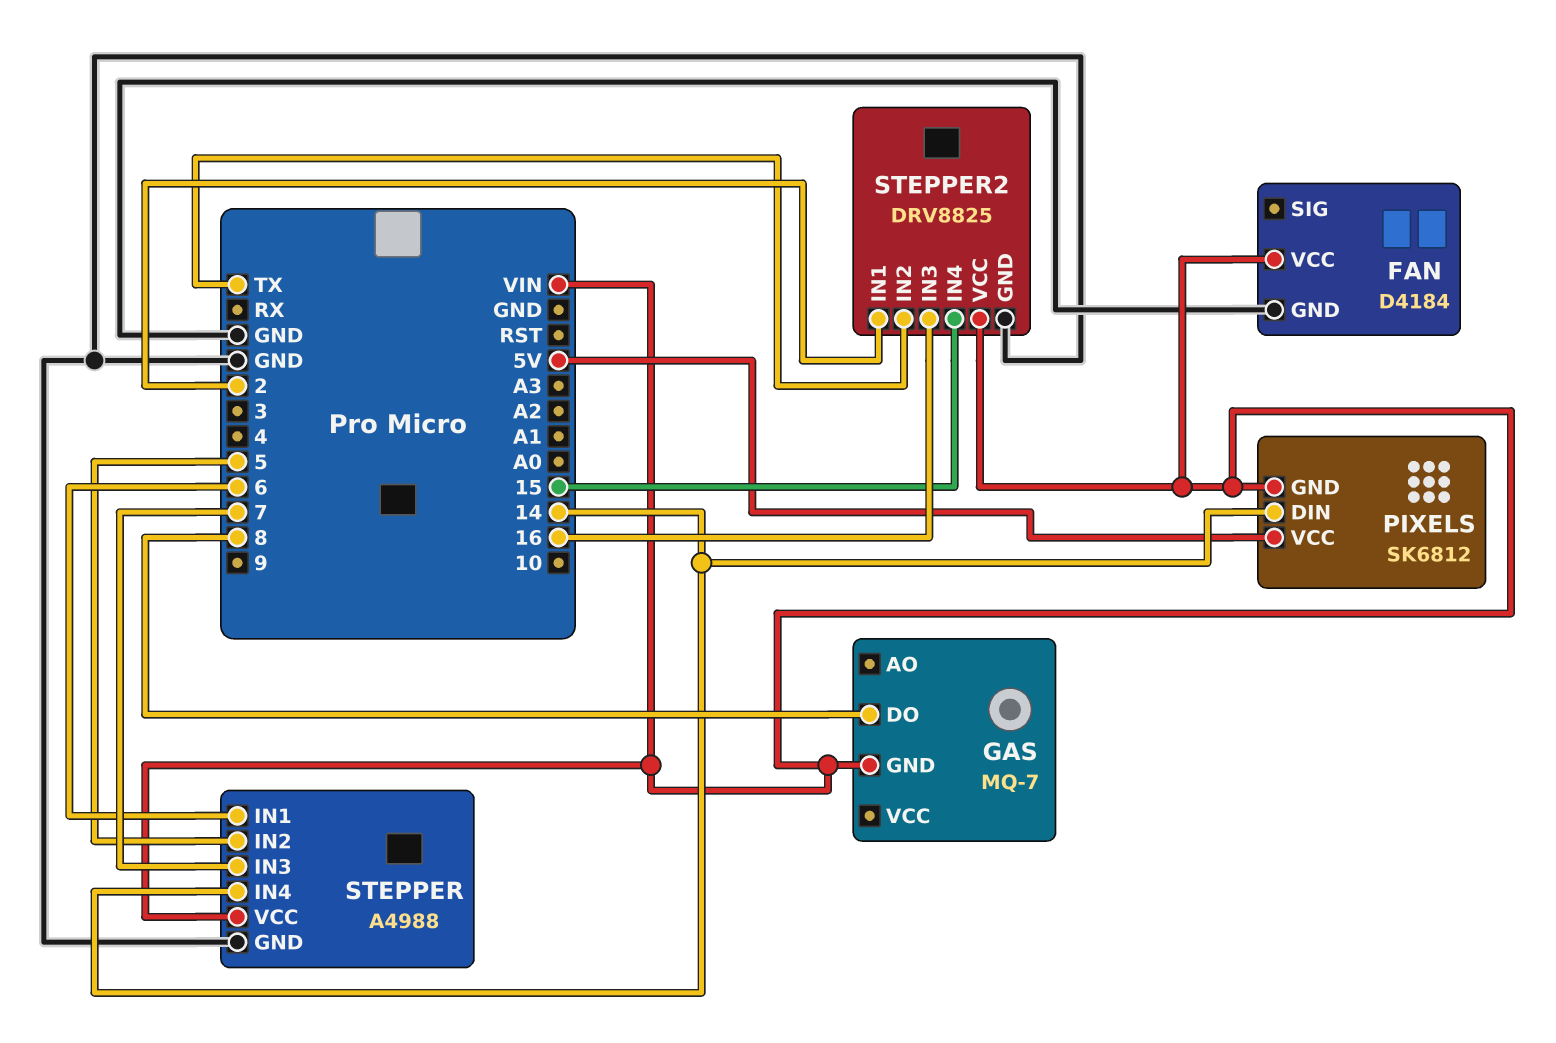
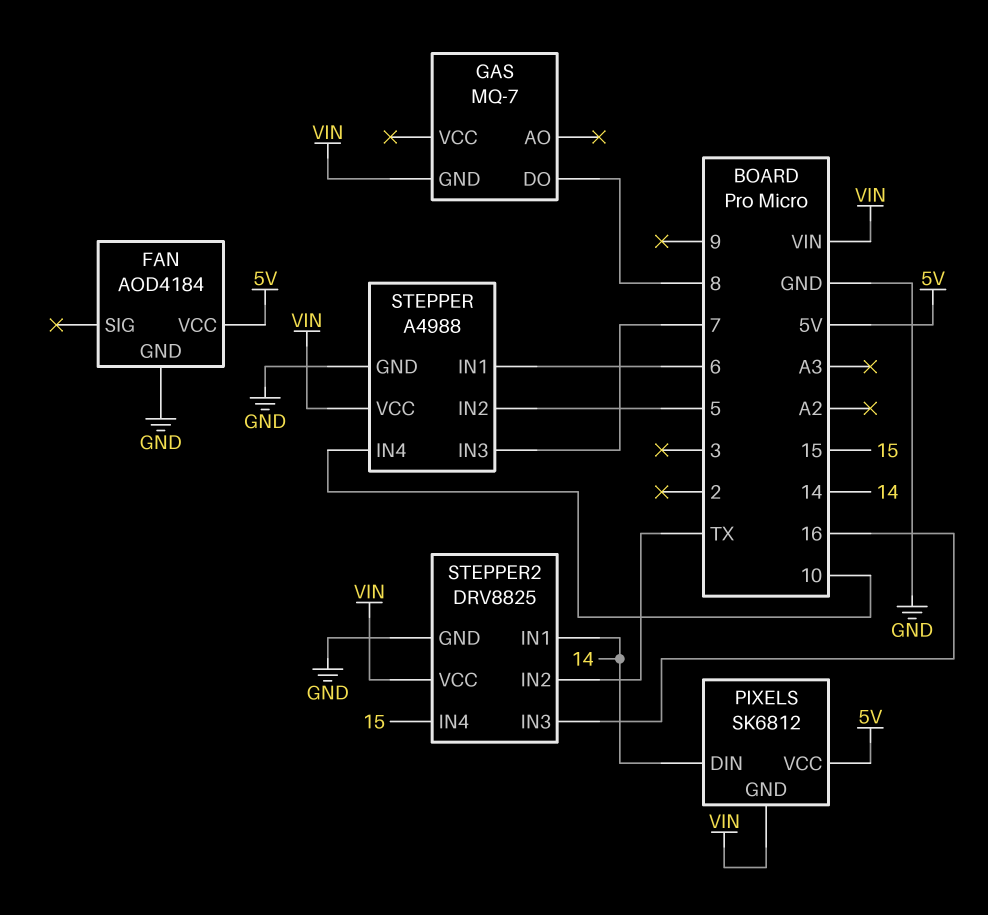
FAN: D4184 -> AOD4184
FAN pin VCC: VIN -> 5V
STEPPER pin IN4: 14 -> 10
STEPPER2 pin IN1: 2 -> 14

